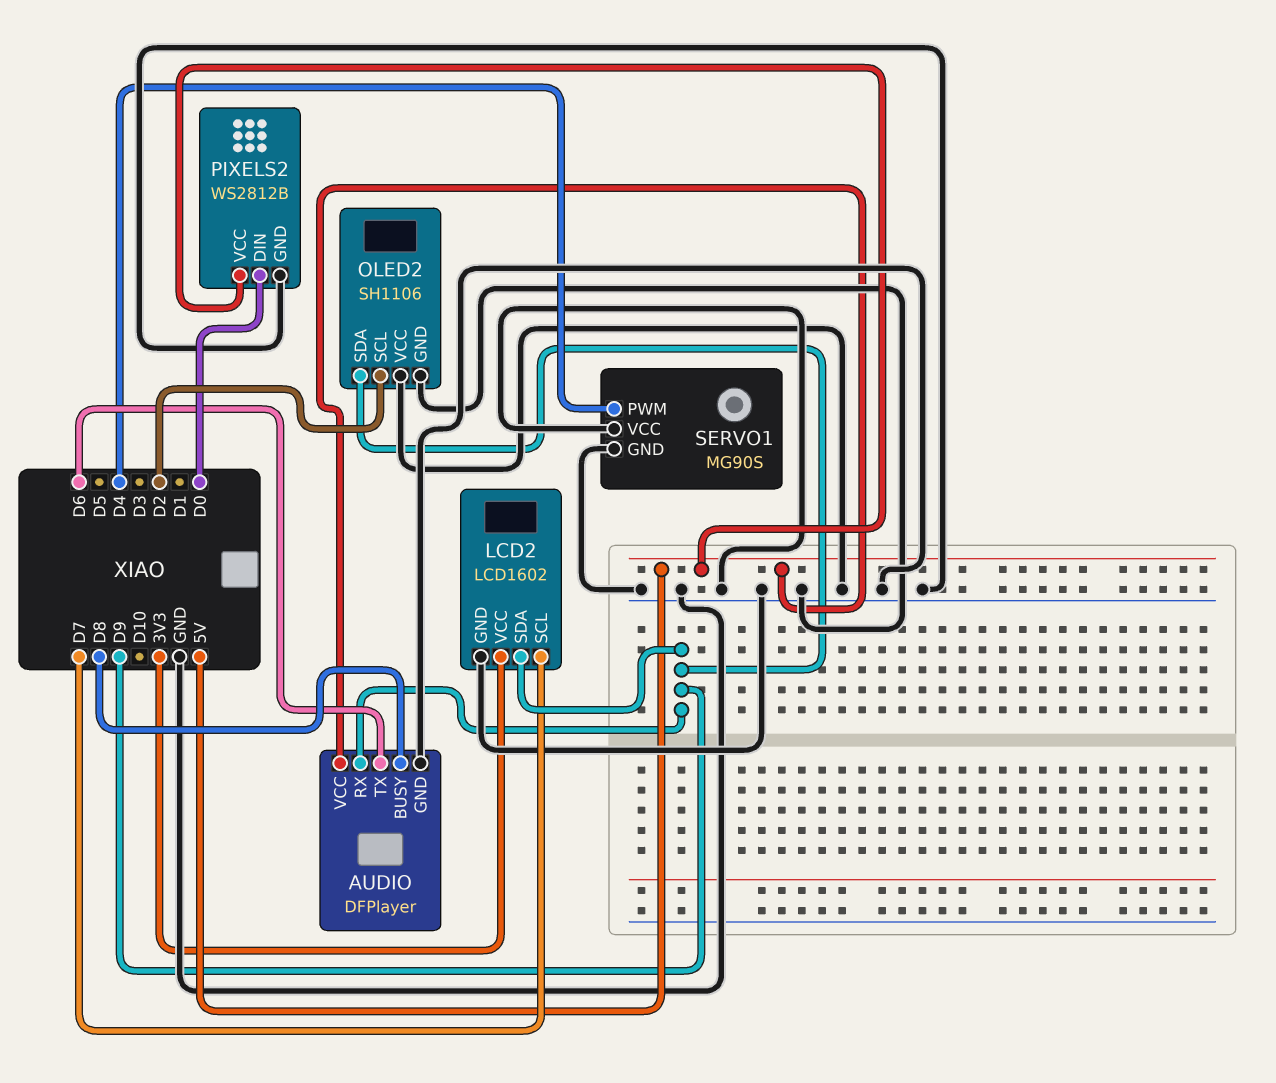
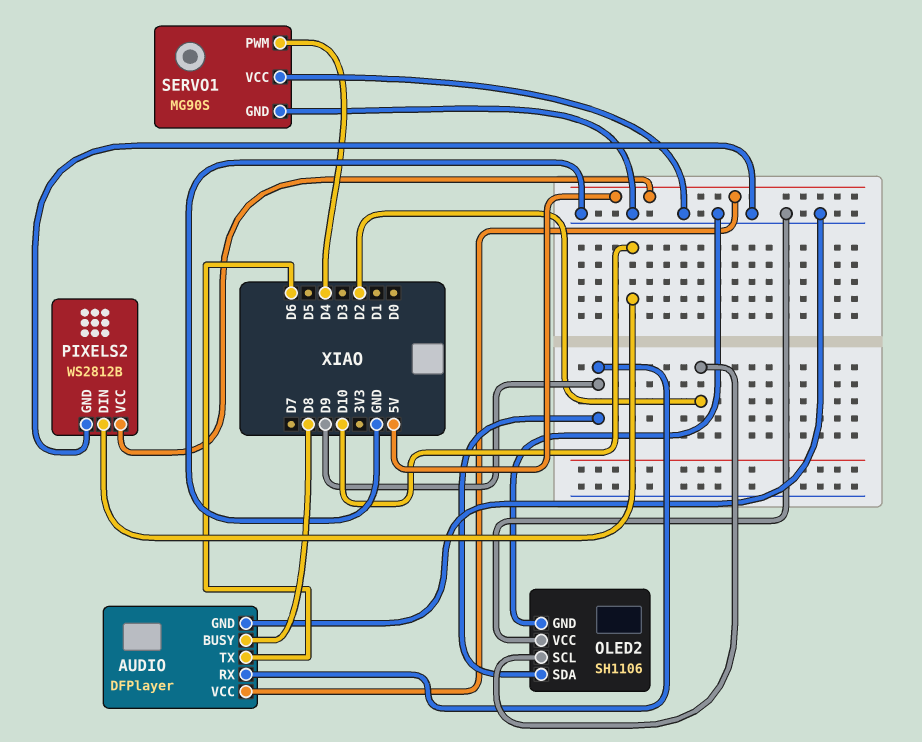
LCD2: LCD1602 -> none
LCD2 pin GND: GND -> none
LCD2 pin SCL: D7 -> none
LCD2 pin SDA: D9 -> none
LCD2 pin VCC: 3V3 -> none
PIXELS2 pin DIN: D0 -> D10

